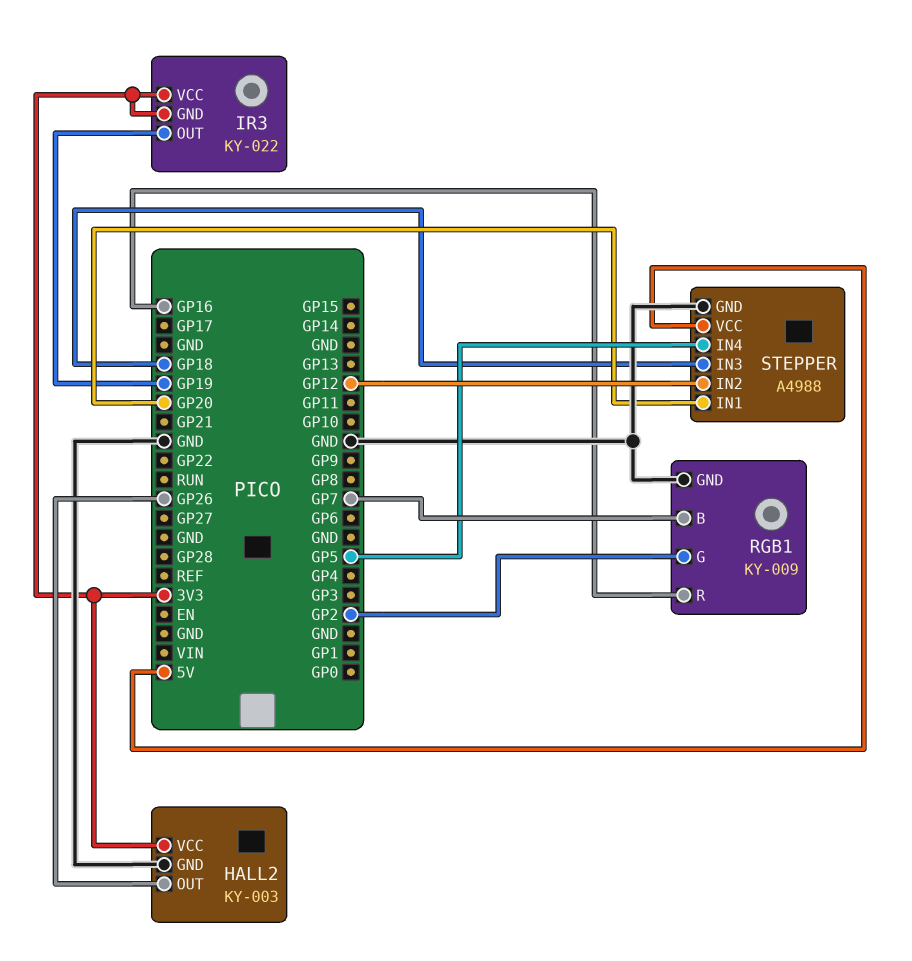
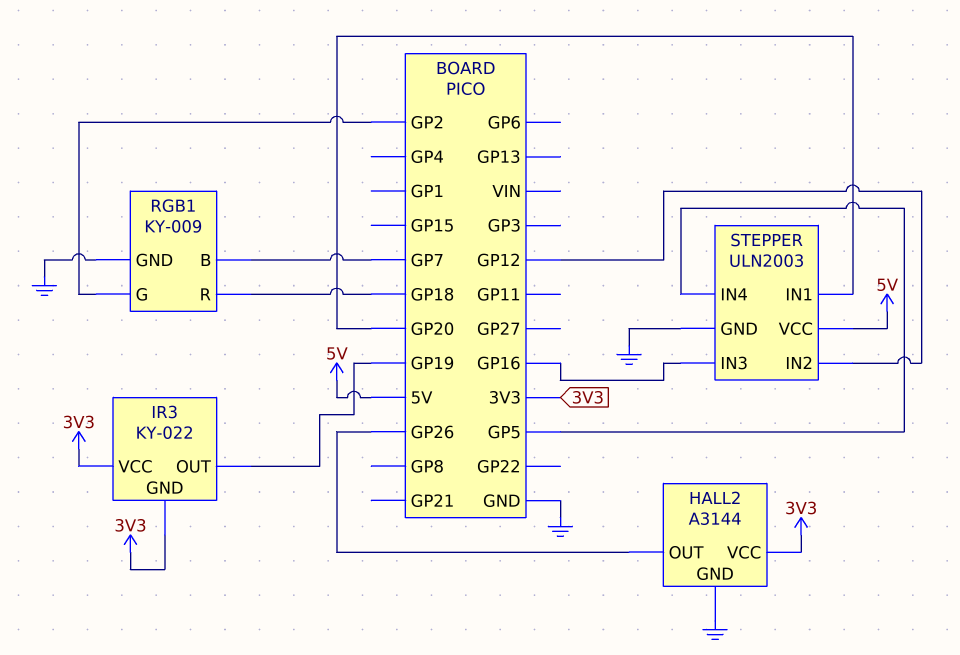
HALL2: KY-003 -> A3144
RGB1 pin R: GP16 -> GP18
STEPPER: A4988 -> ULN2003
STEPPER pin IN3: GP18 -> GP16

